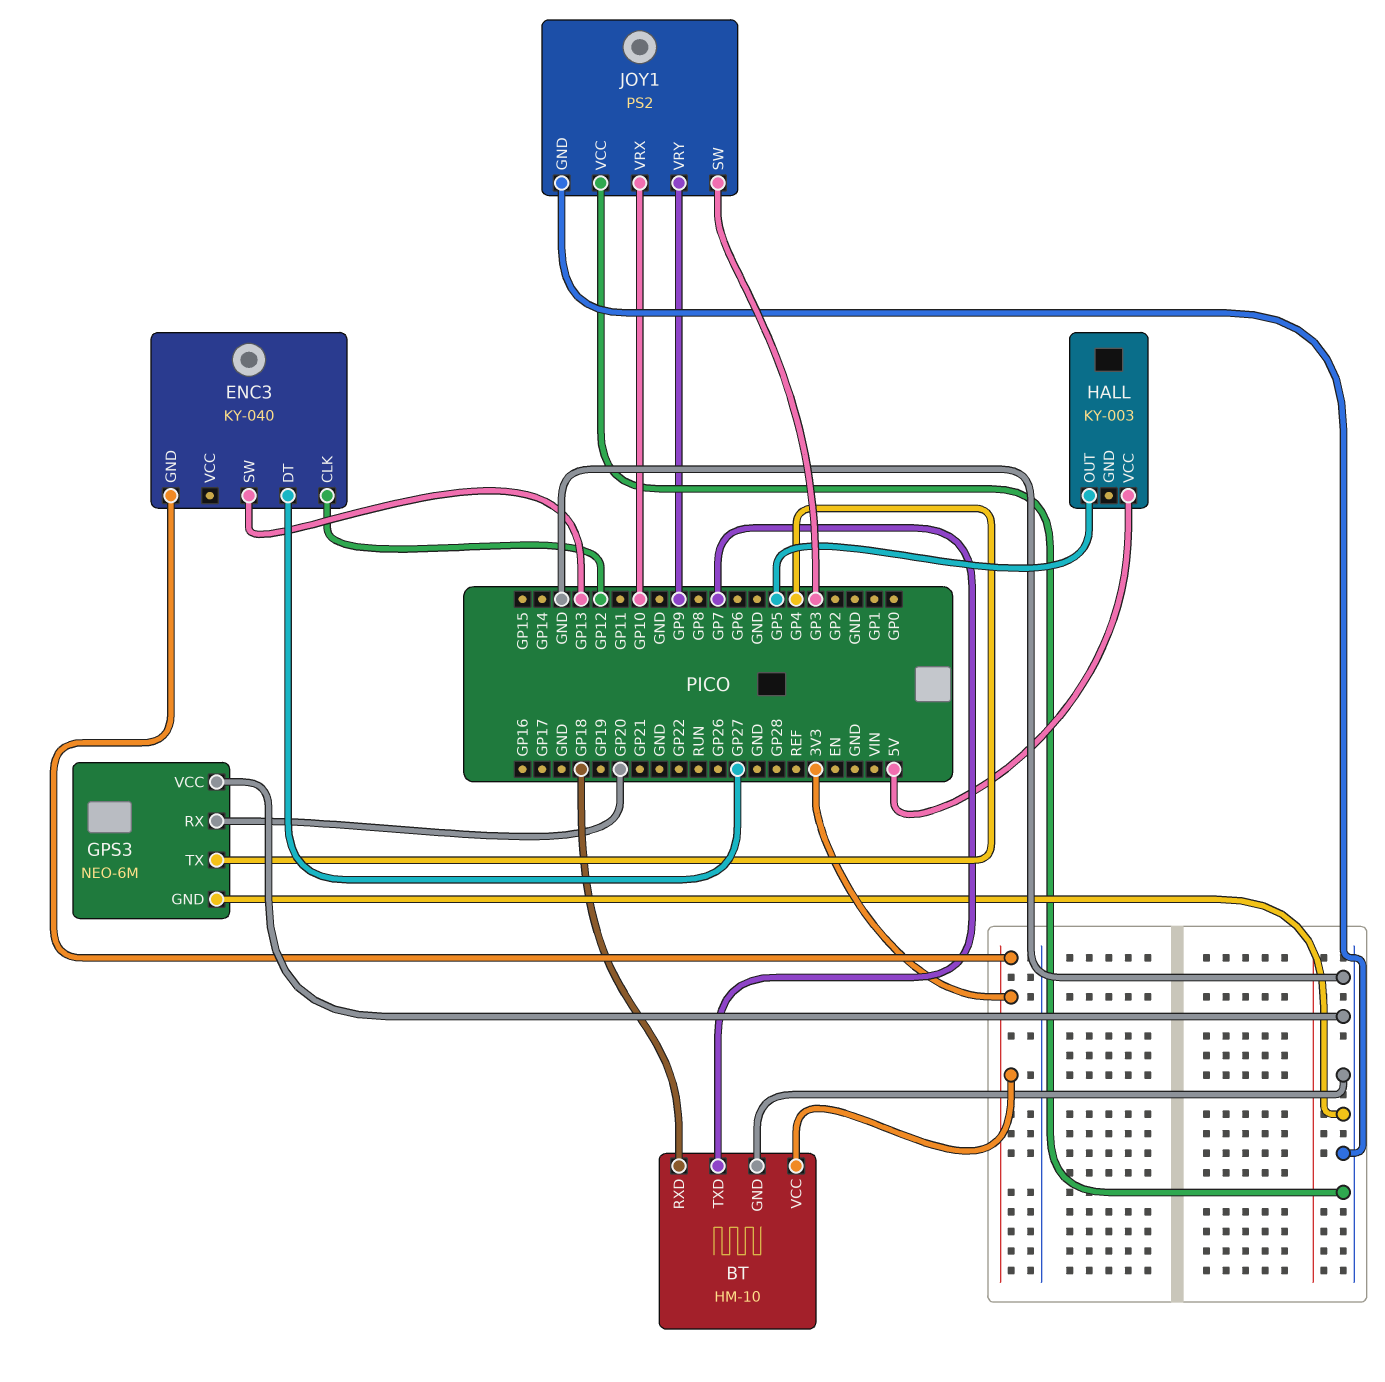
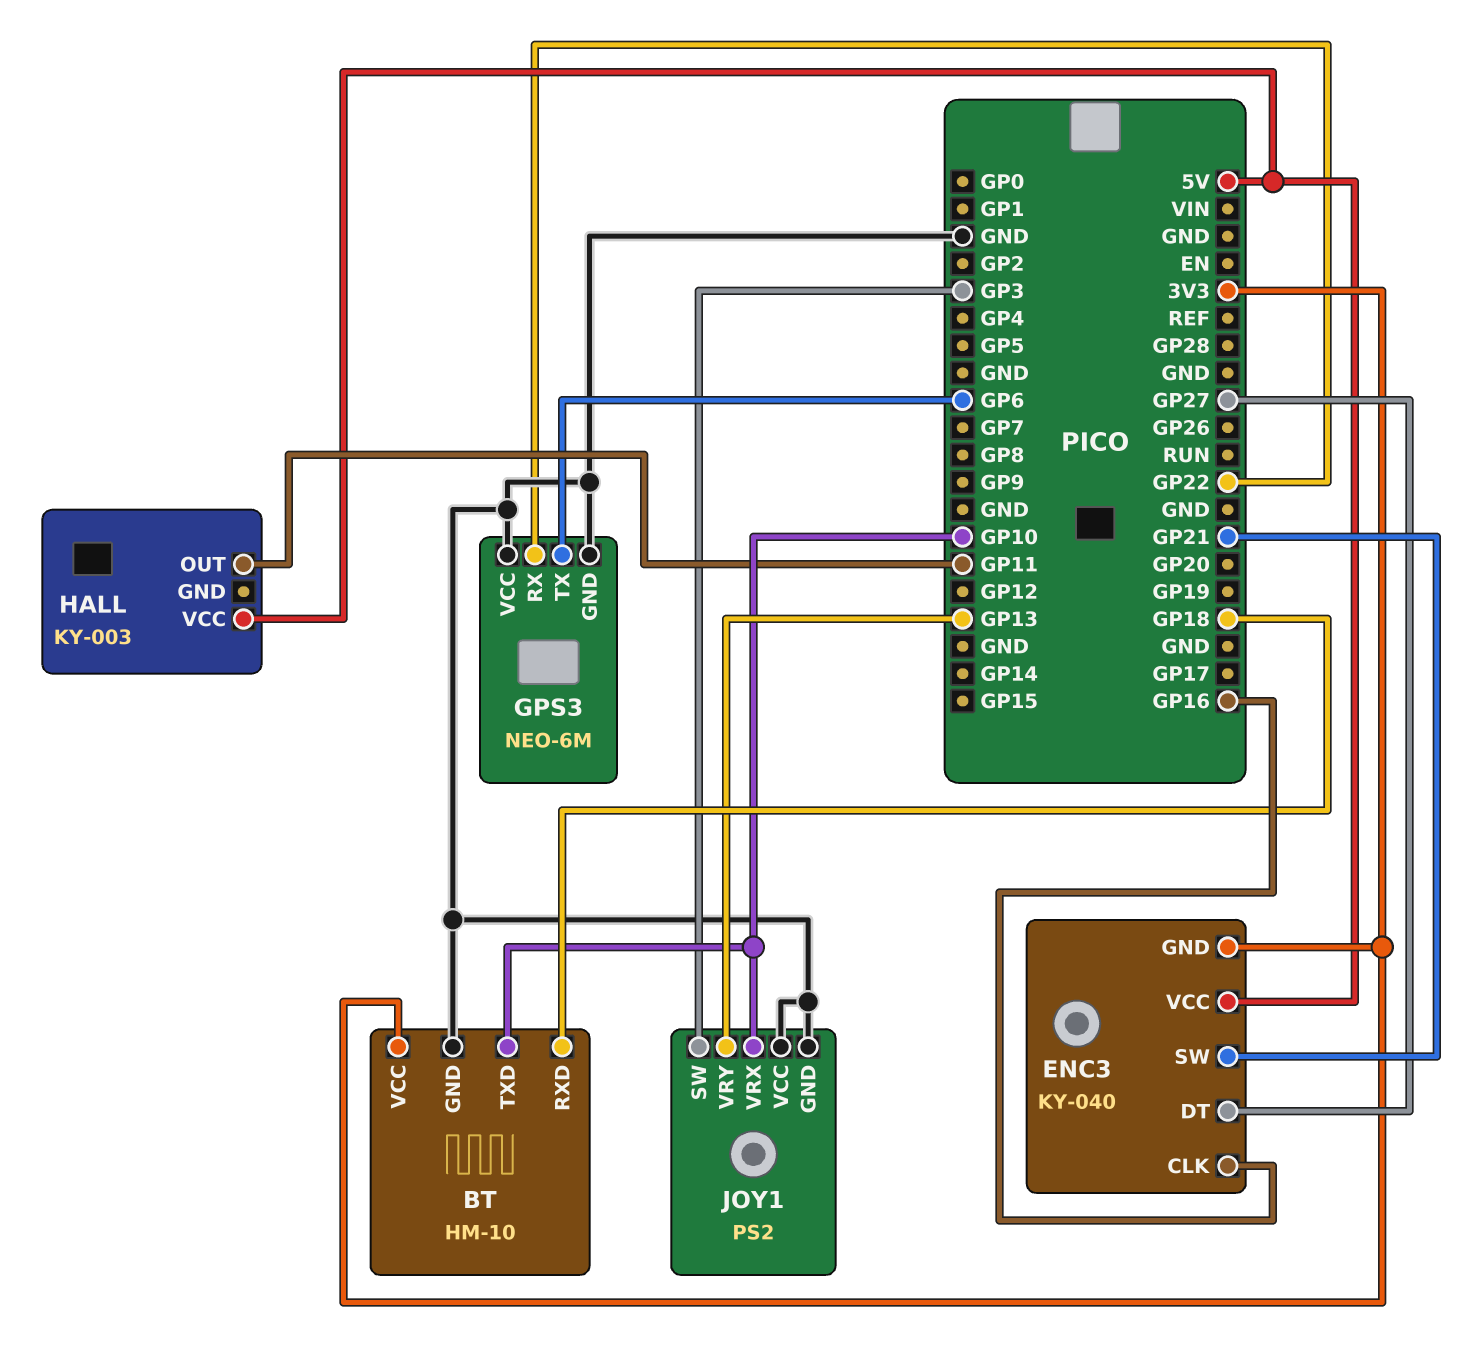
BT pin TXD: GP7 -> GP10
ENC3 pin CLK: GP12 -> GP16
ENC3 pin SW: GP13 -> GP21
ENC3 pin VCC: none -> 5V
GPS3 pin RX: GP20 -> GP22
GPS3 pin TX: GP4 -> GP6
HALL pin OUT: GP5 -> GP11
JOY1 pin VRY: GP9 -> GP13

